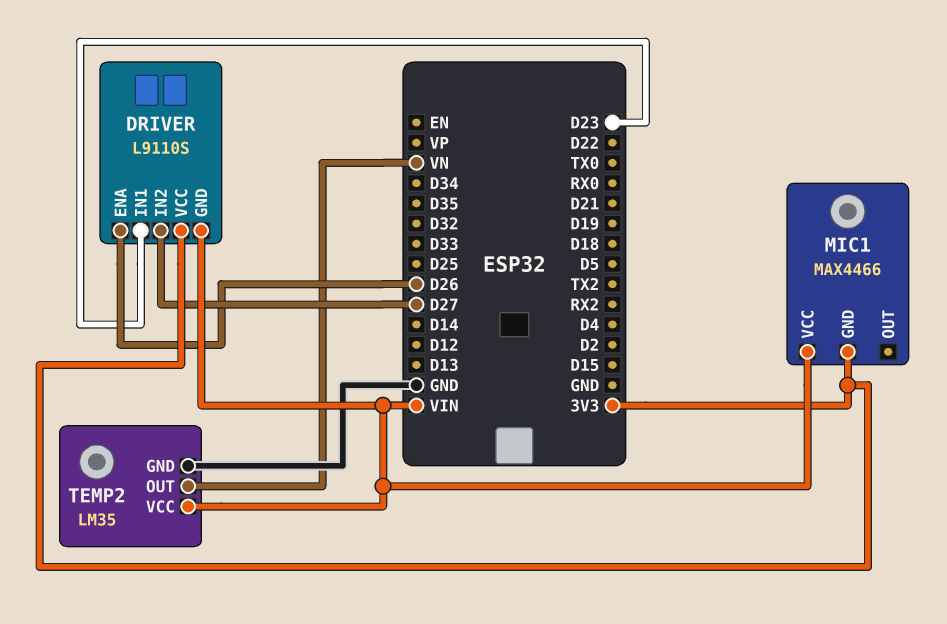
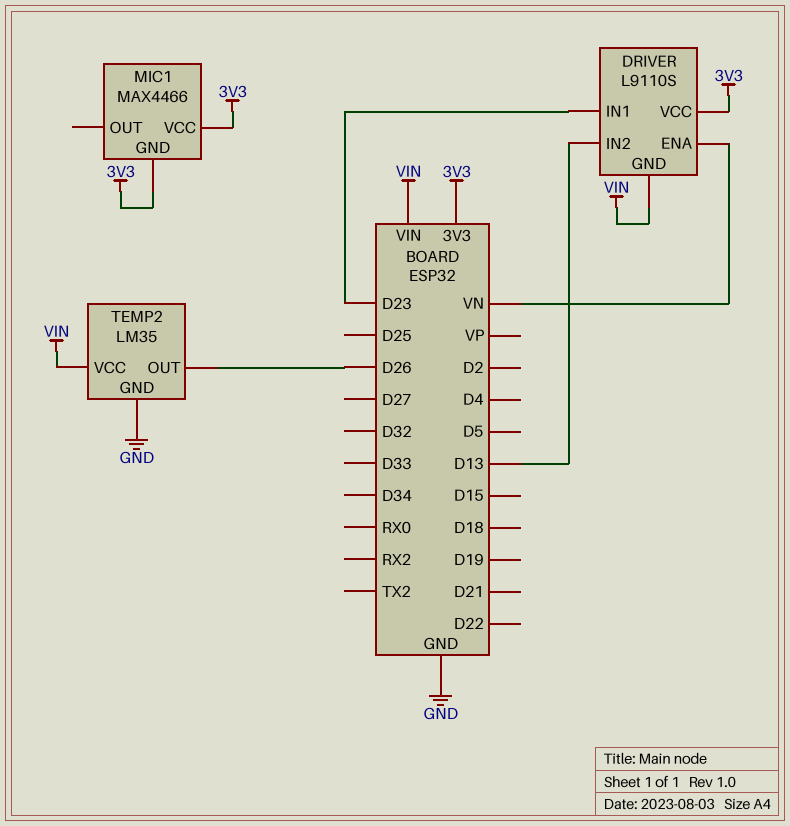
DRIVER pin ENA: D26 -> VN
DRIVER pin IN2: D27 -> D13
MIC1 pin VCC: VIN -> 3V3
TEMP2 pin OUT: VN -> D26

